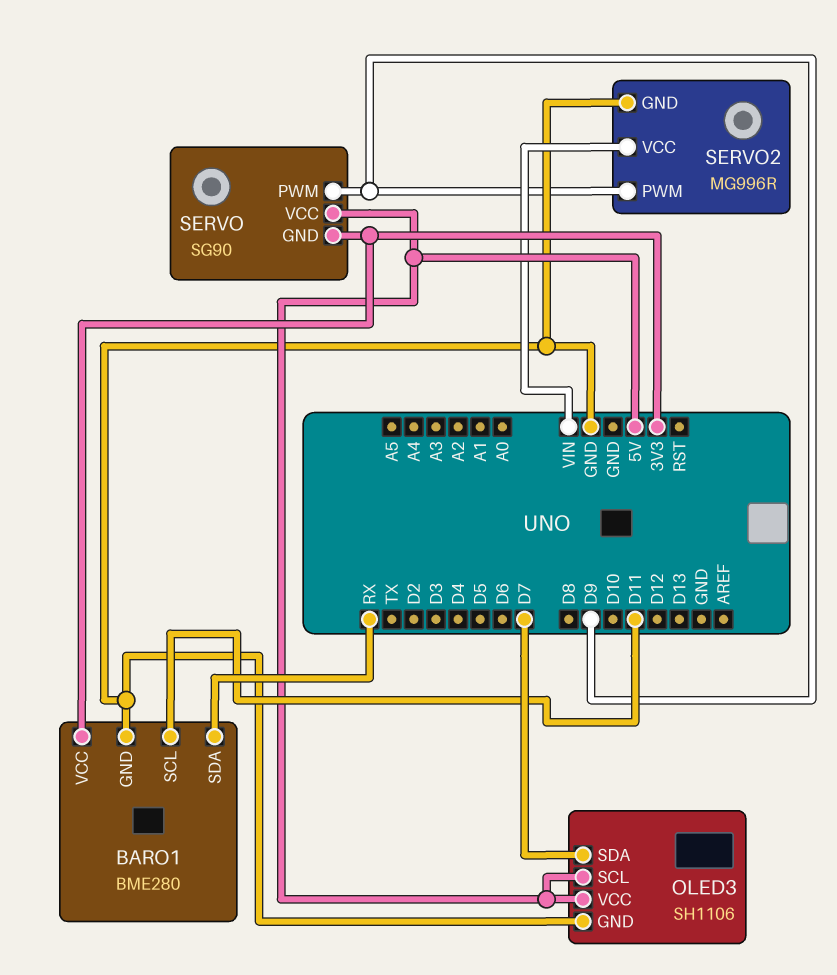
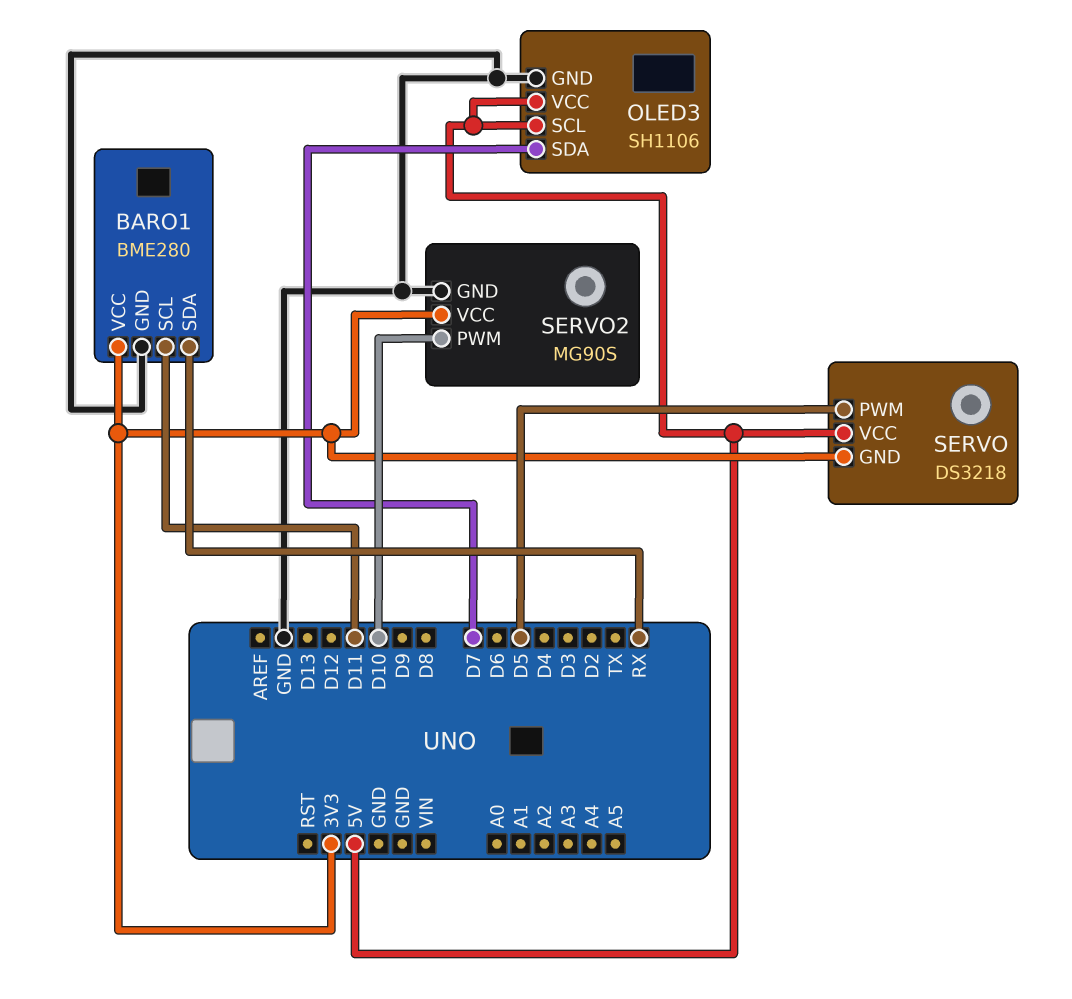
SERVO: SG90 -> DS3218
SERVO pin PWM: D9 -> D5
SERVO2: MG996R -> MG90S
SERVO2 pin PWM: D9 -> D10
SERVO2 pin VCC: VIN -> 3V3

